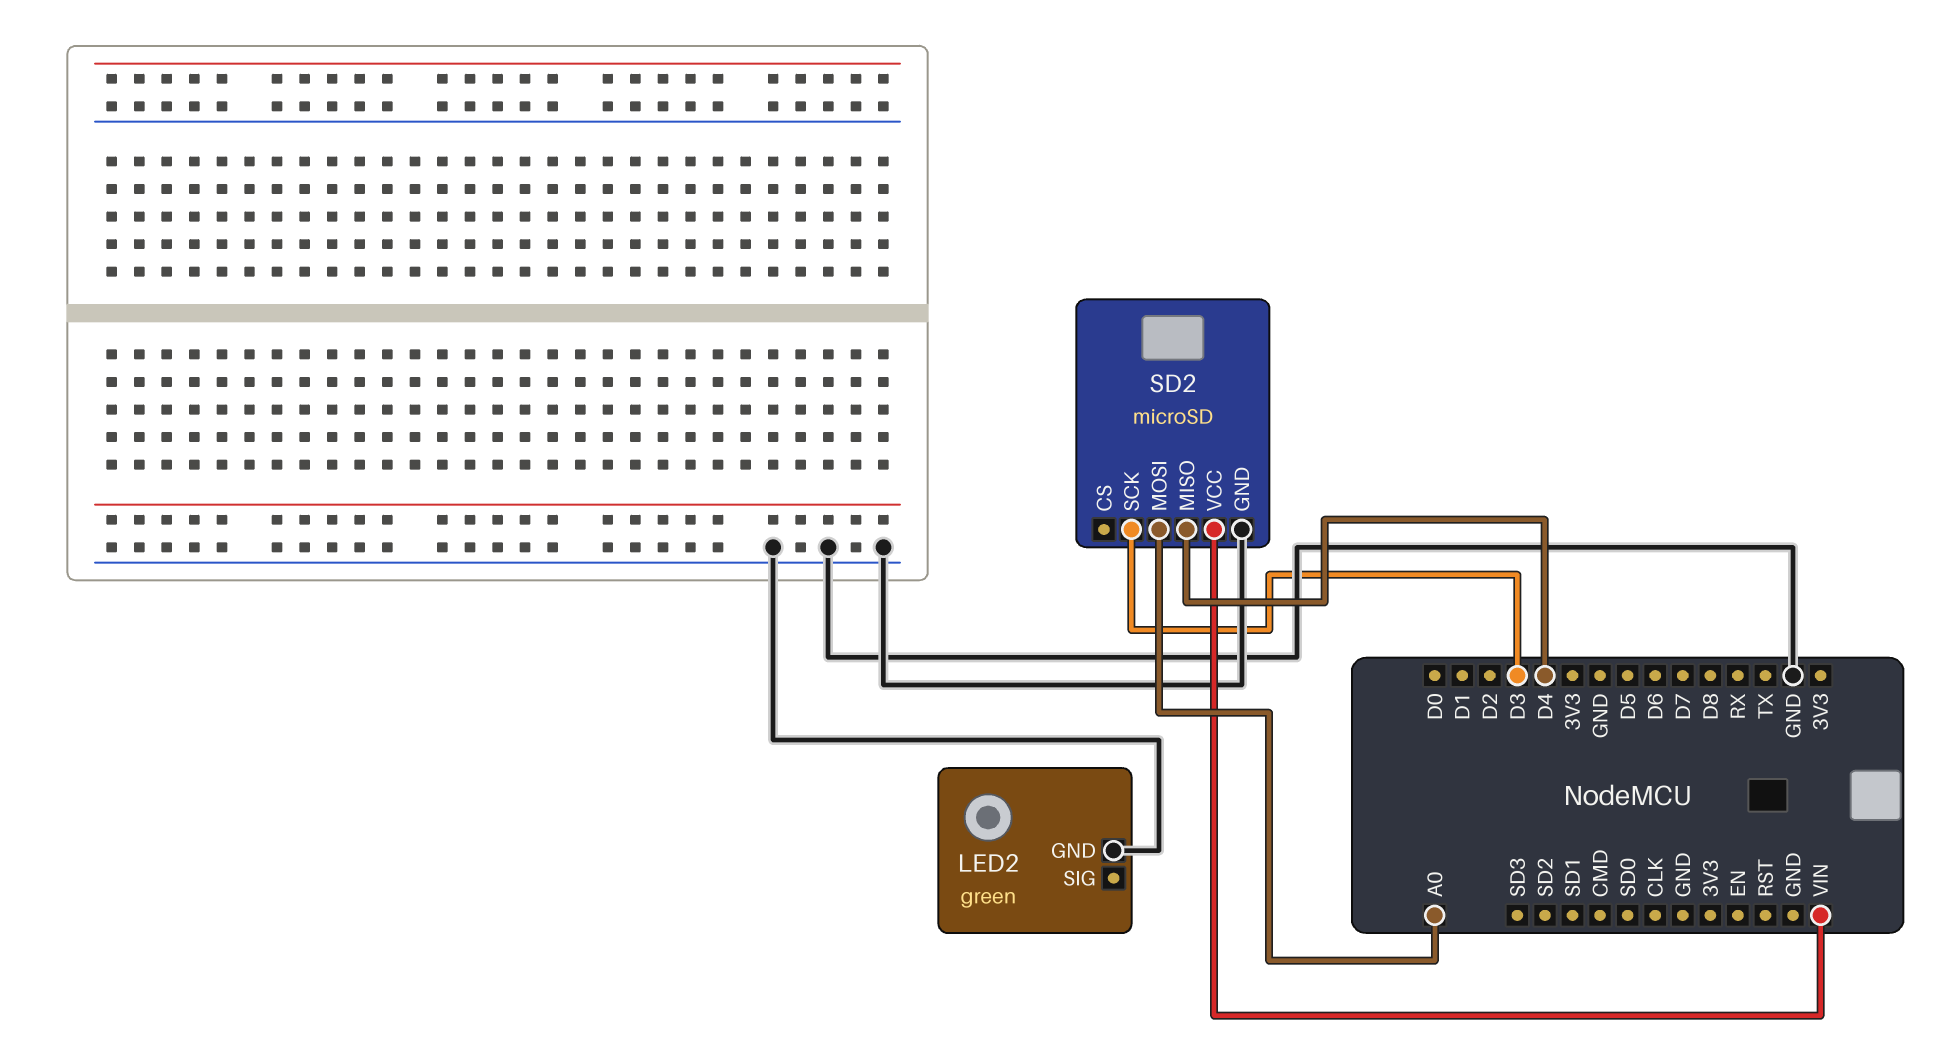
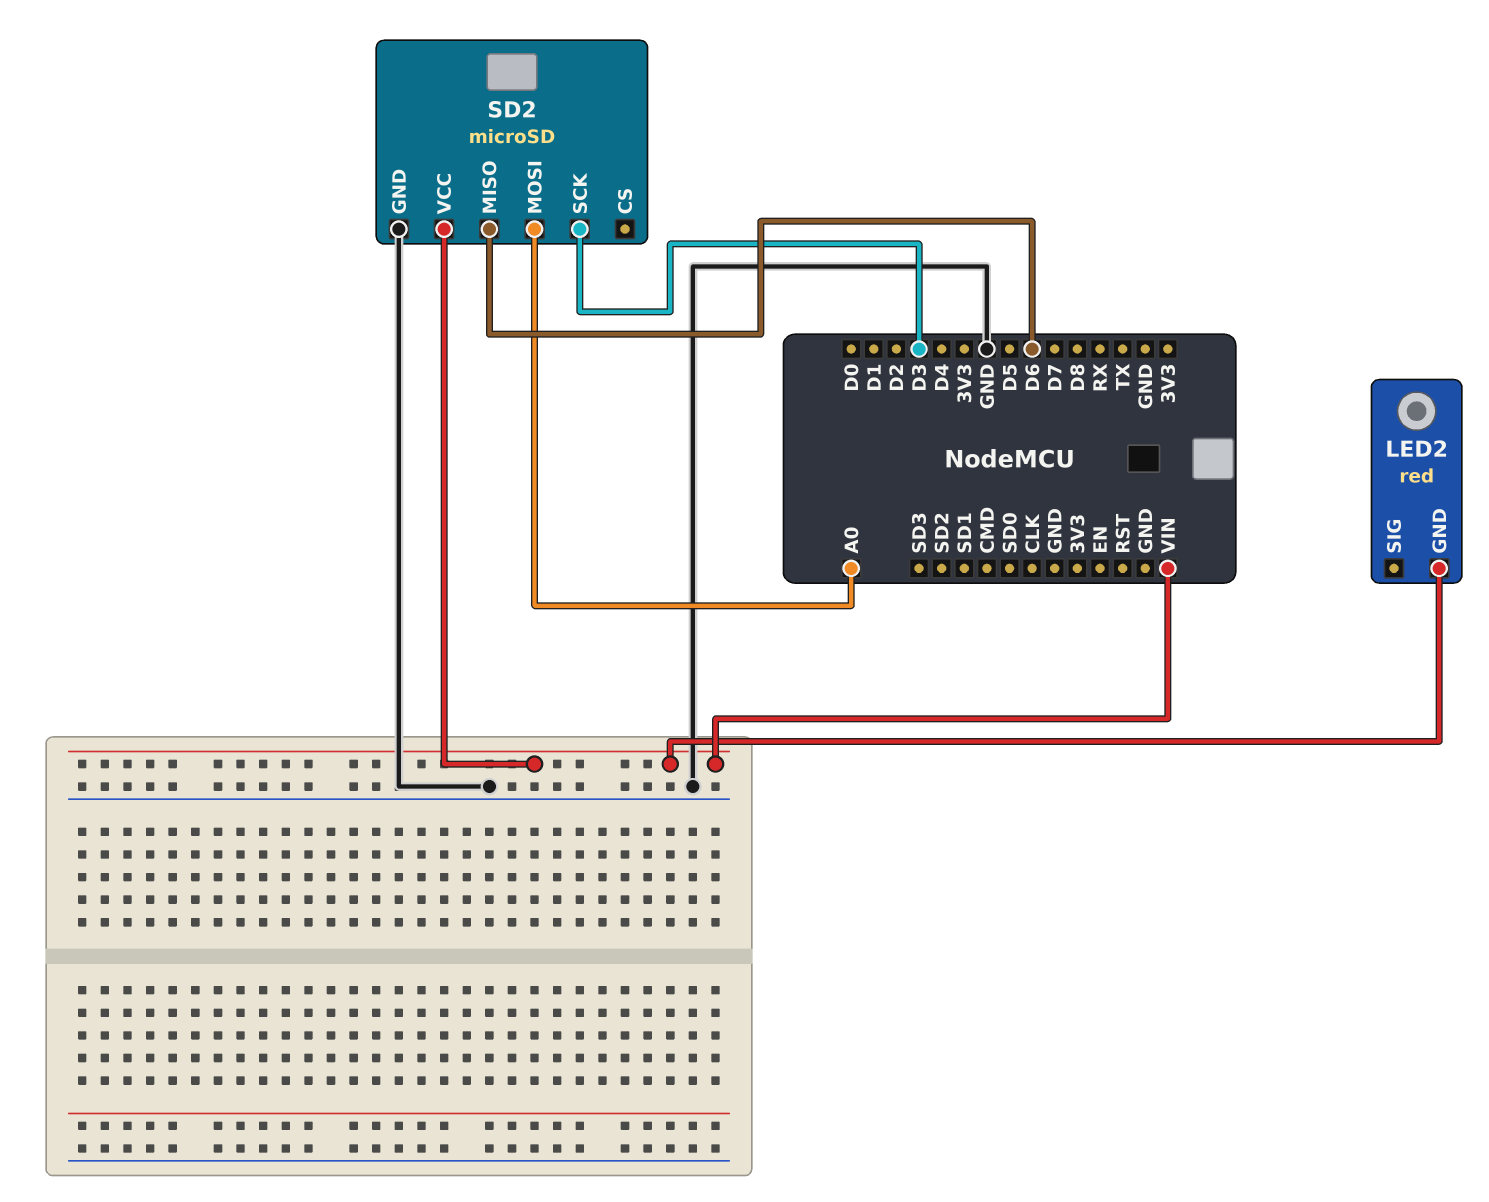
LED2: green -> red
LED2 pin GND: GND -> VIN
SD2 pin MISO: D4 -> D6

